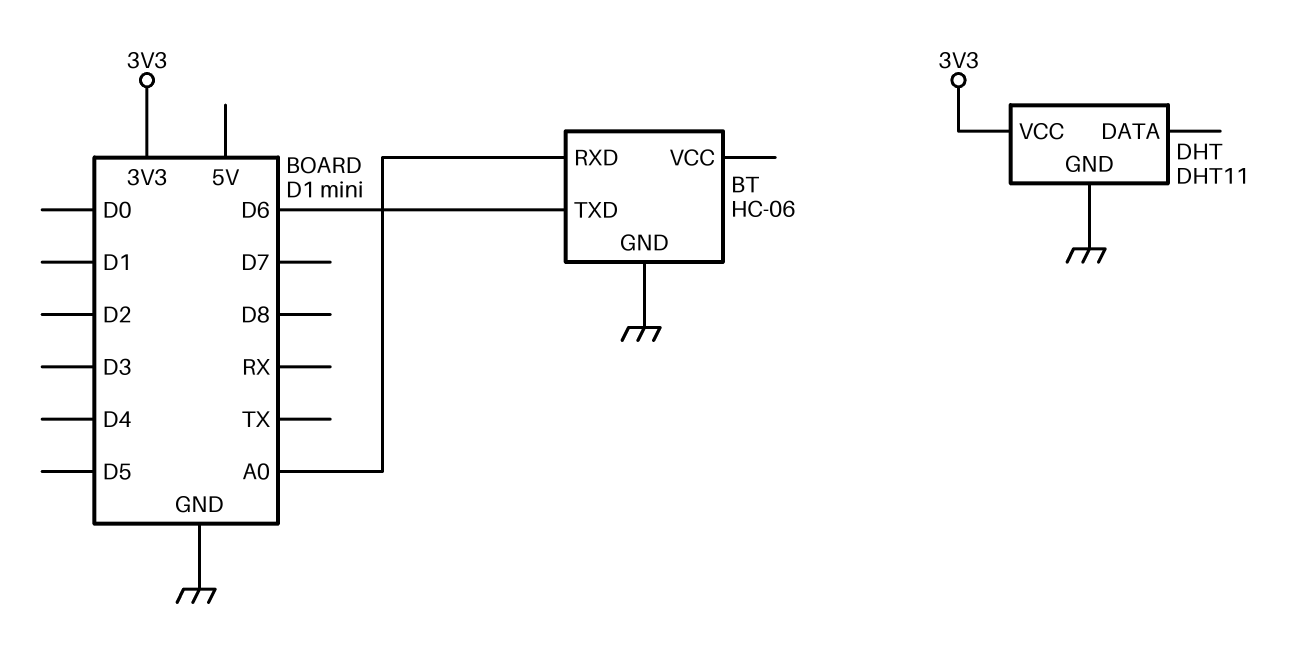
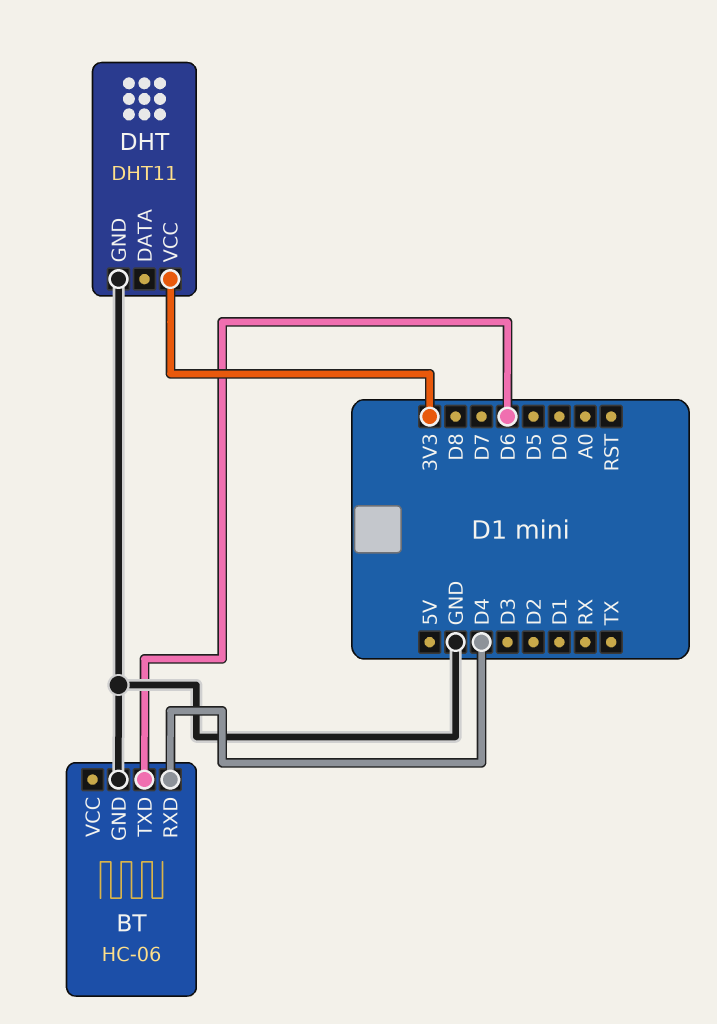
BT pin RXD: A0 -> D4

